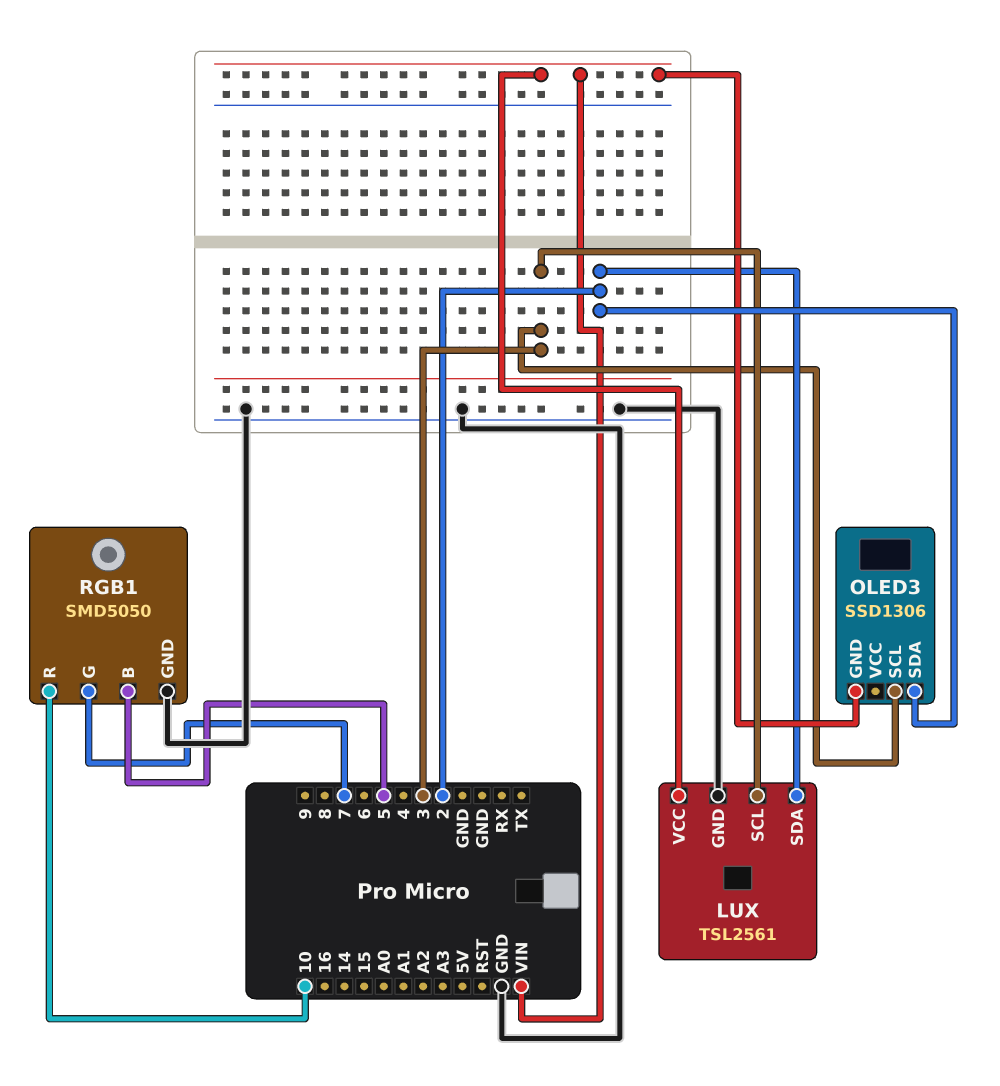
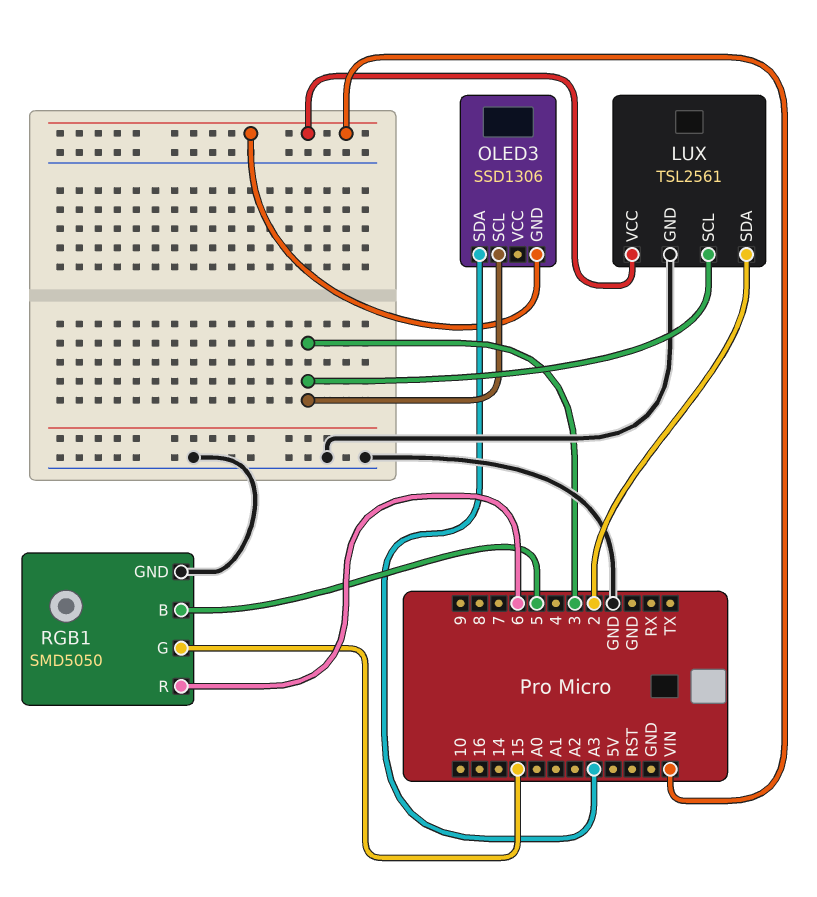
OLED3 pin SDA: 2 -> A3
RGB1 pin G: 7 -> 15
RGB1 pin R: 10 -> 6

